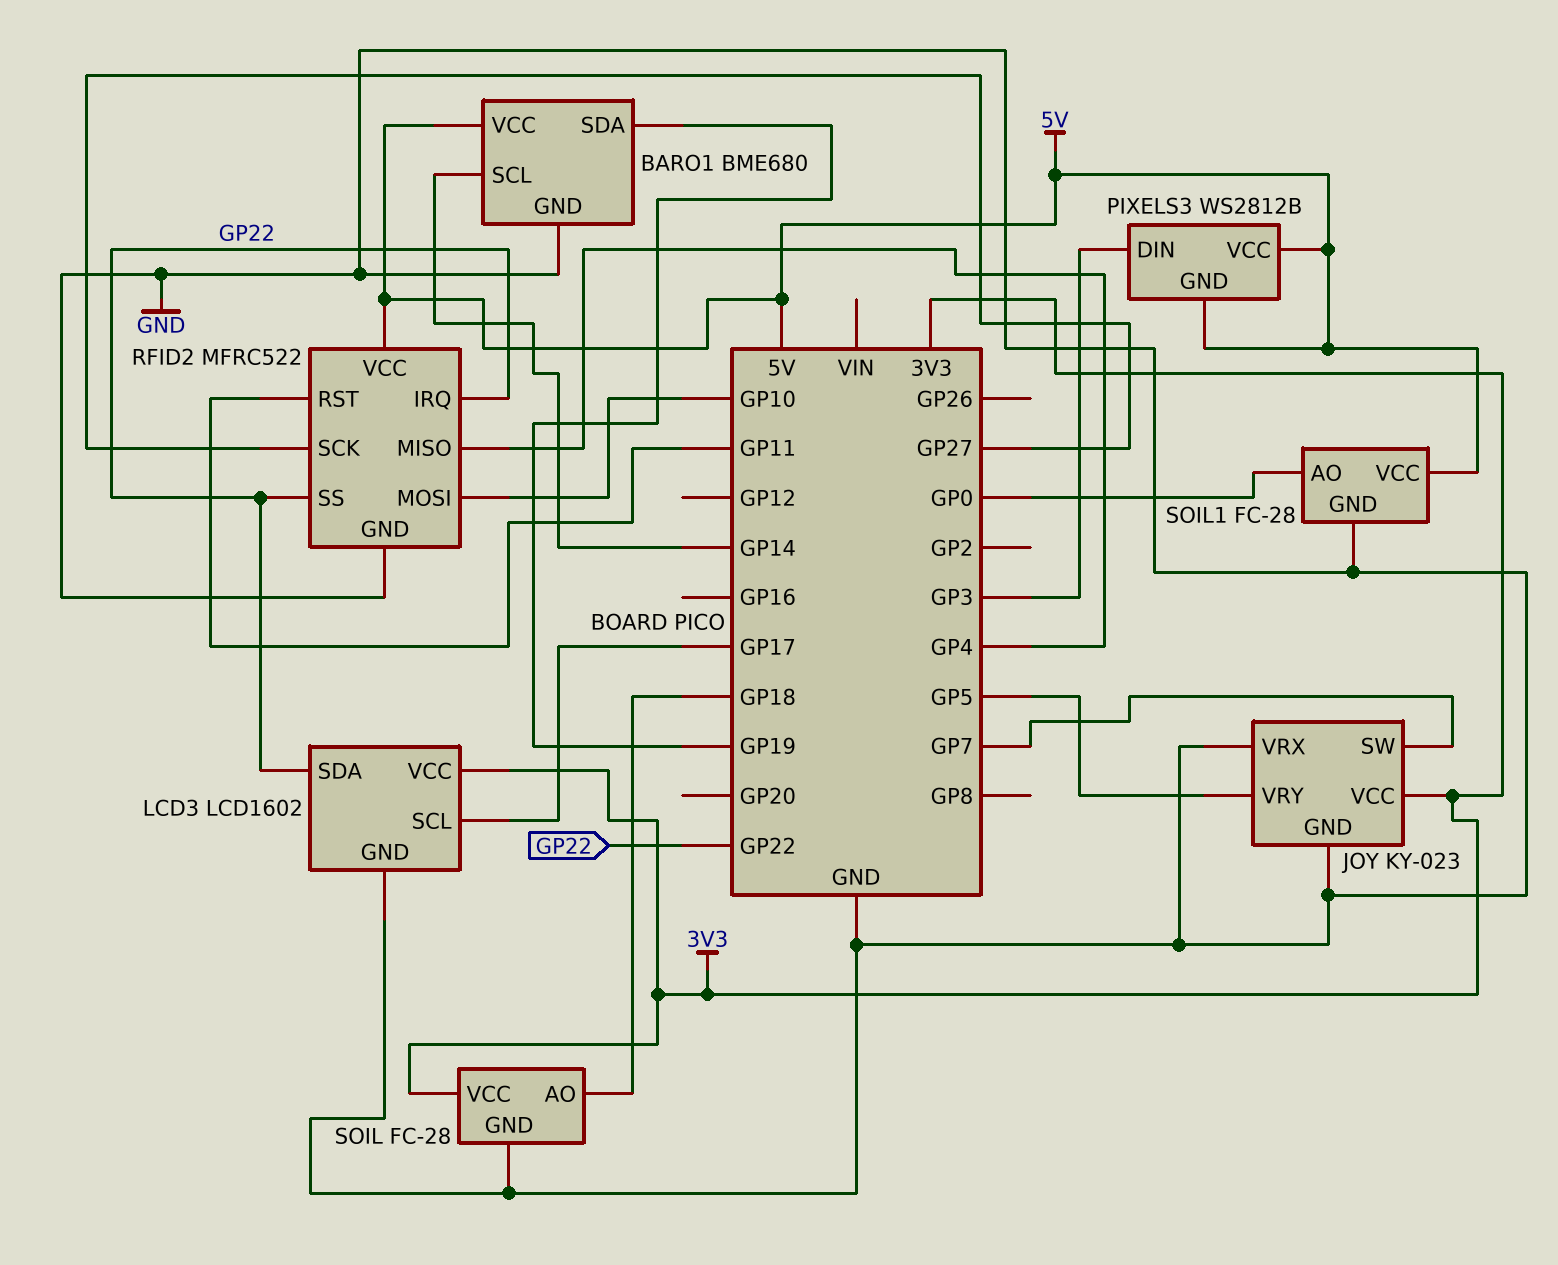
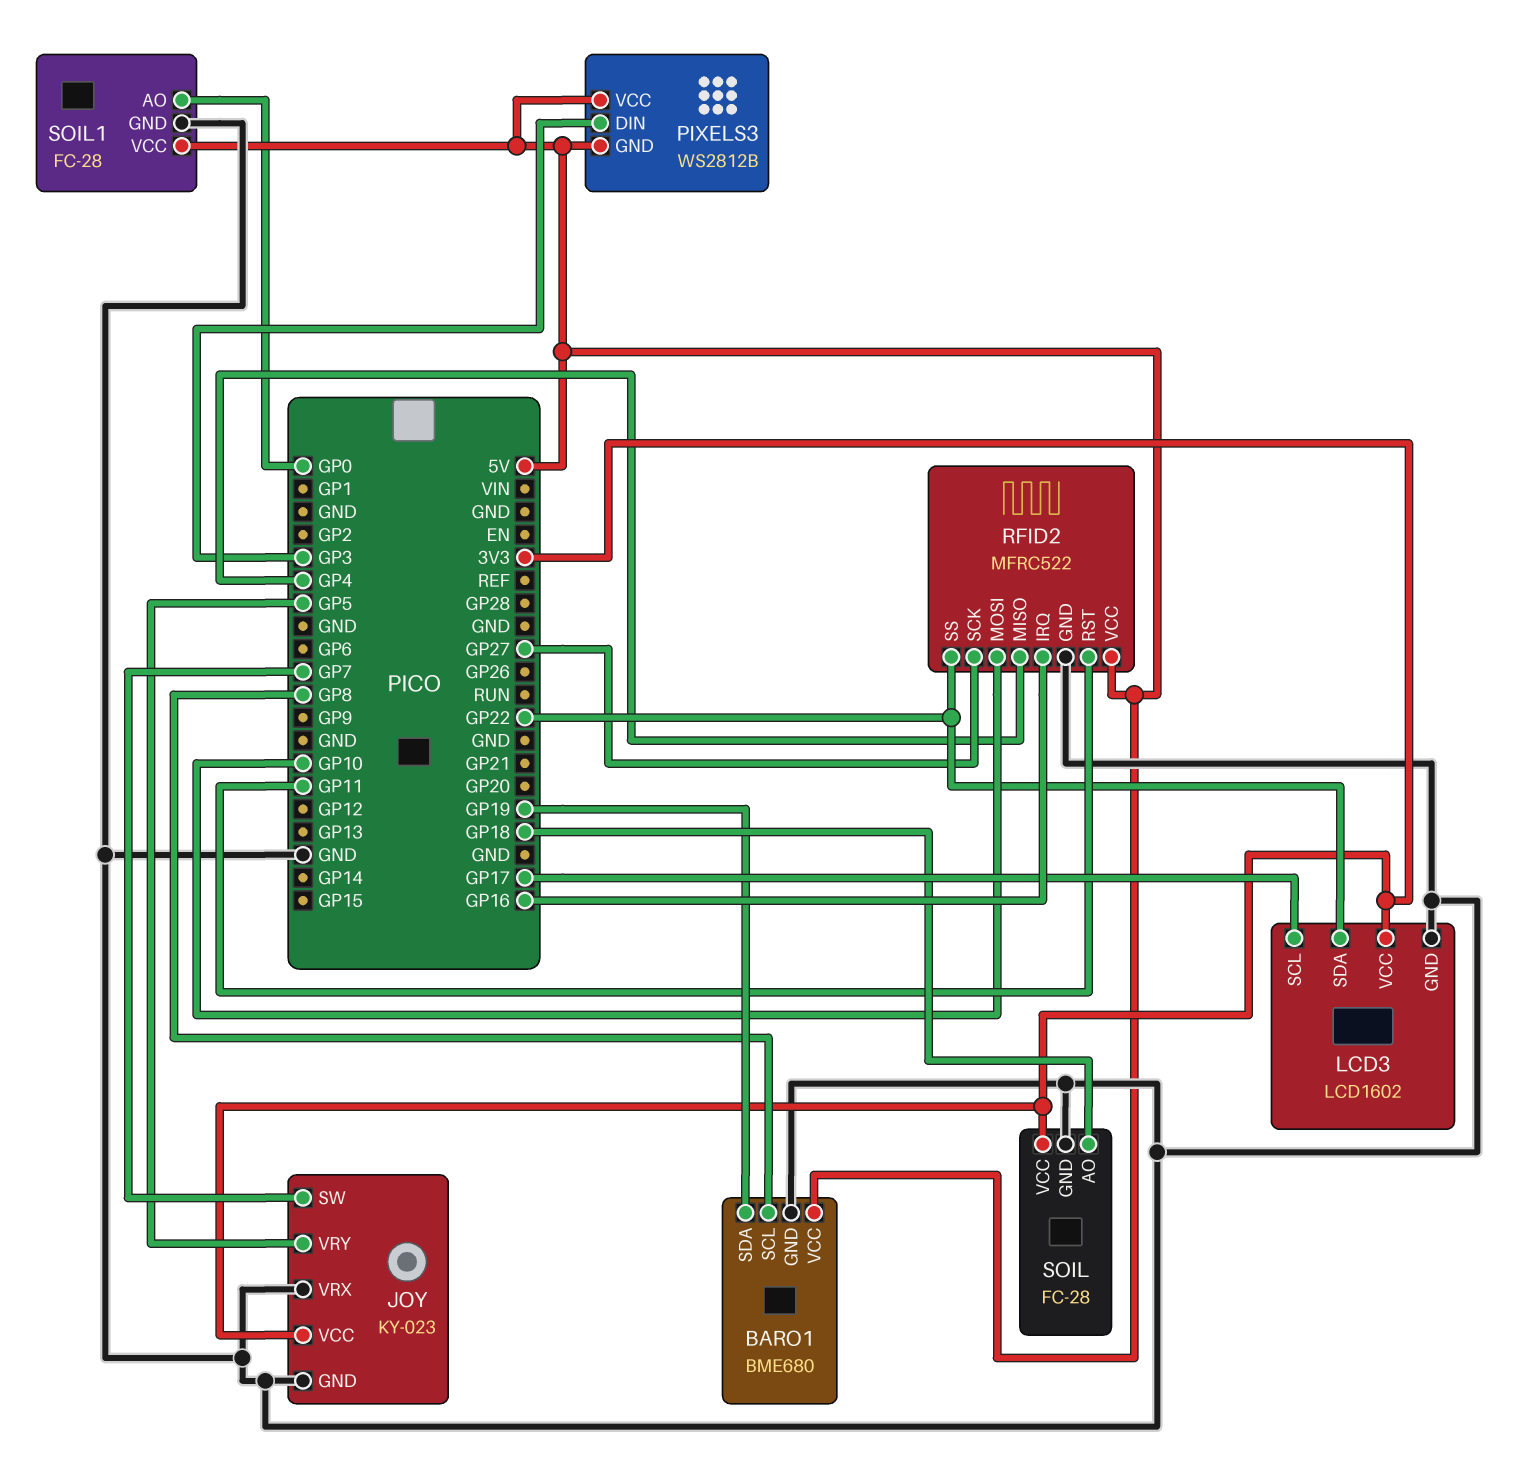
BARO1 pin SCL: GP14 -> GP8
RFID2 pin IRQ: GP22 -> GP16

